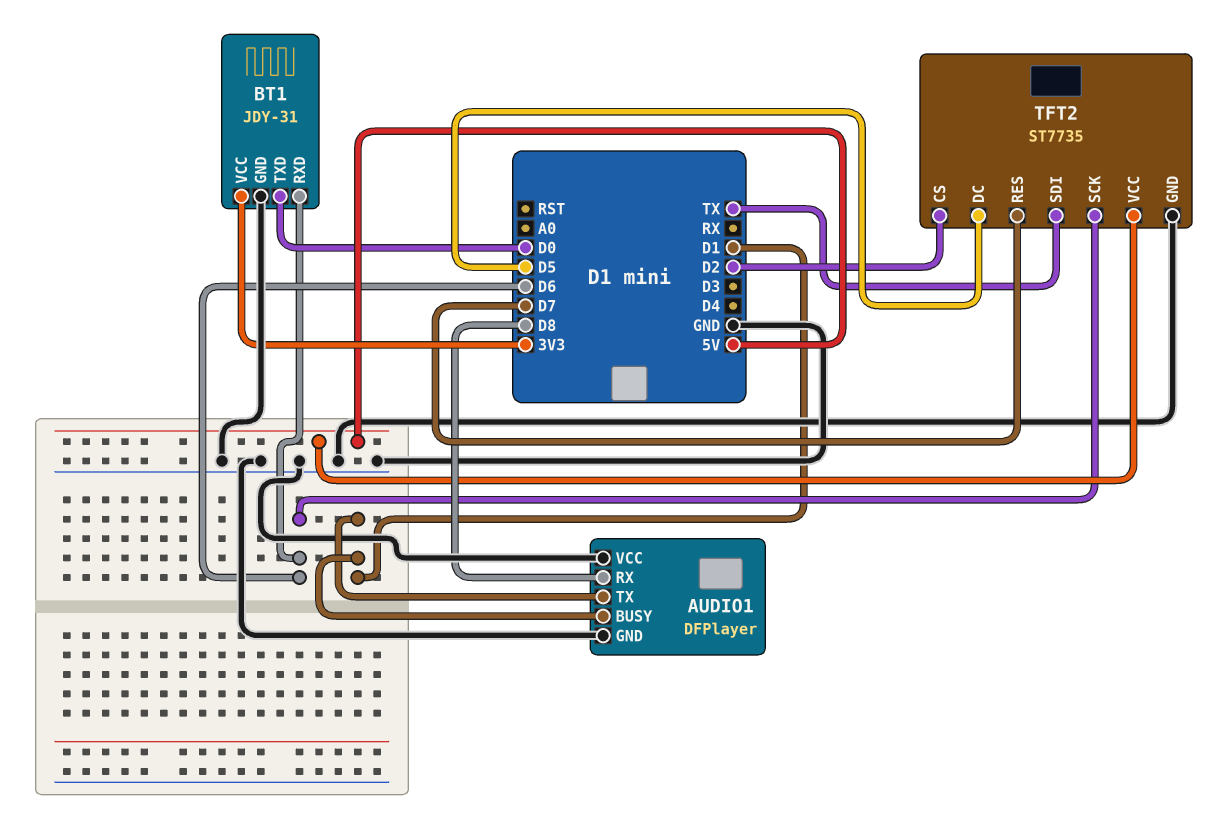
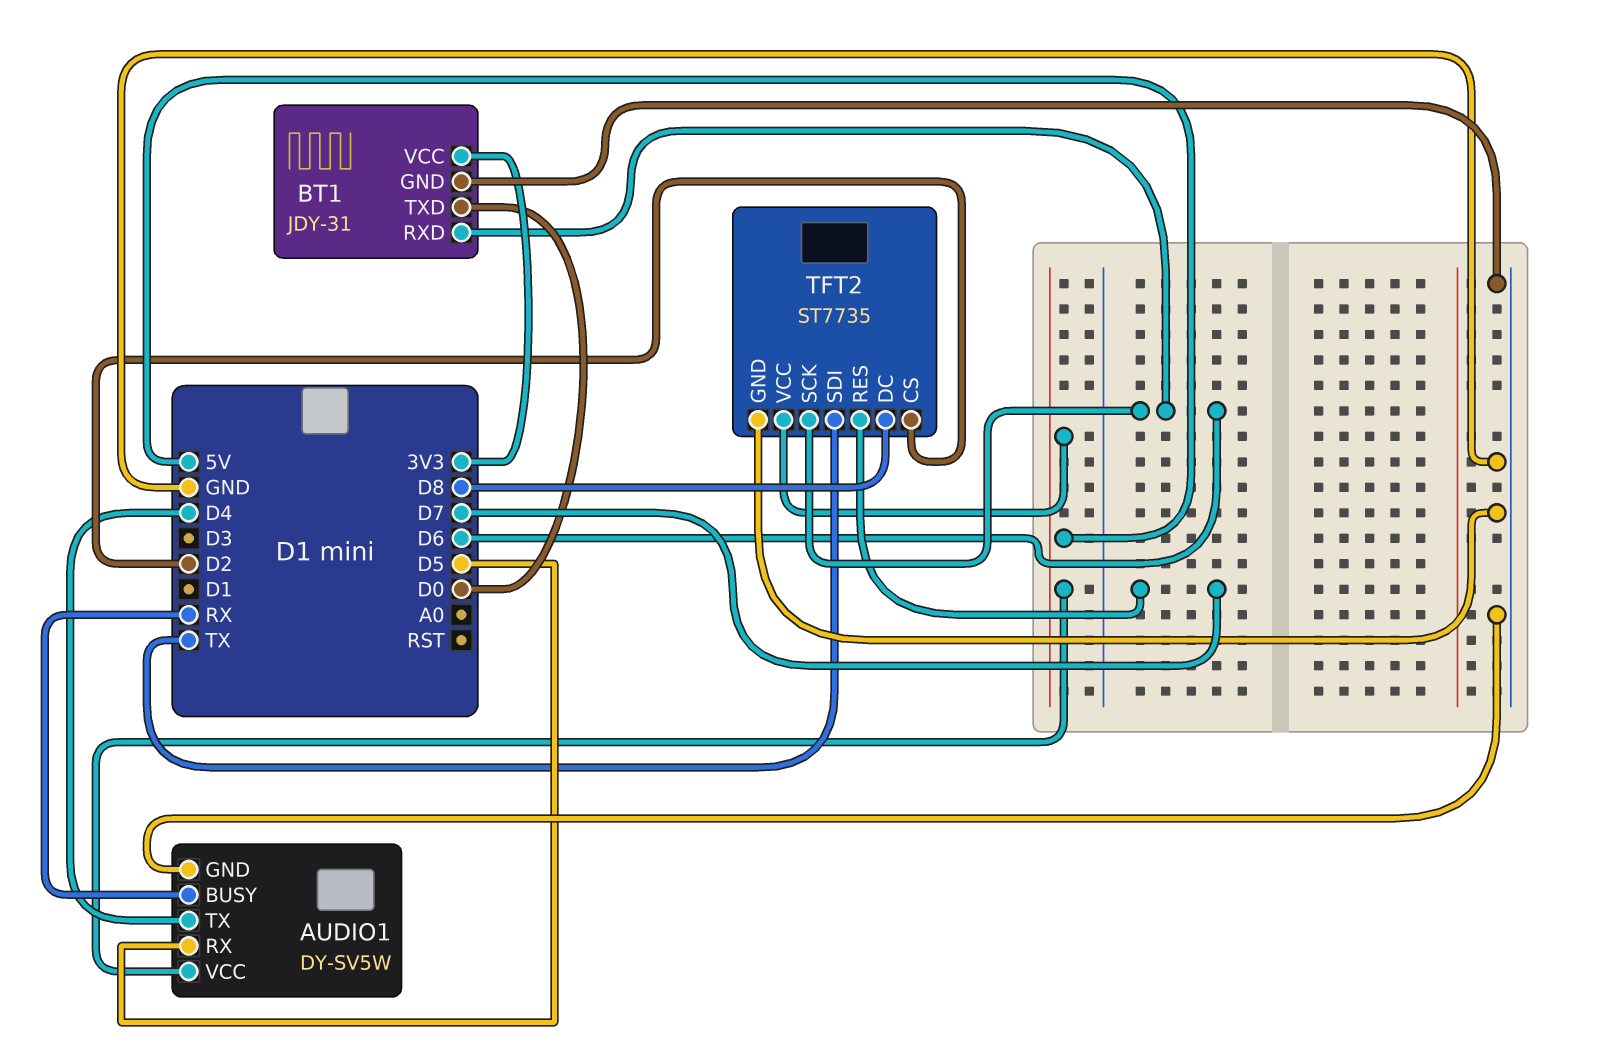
AUDIO1: DFPlayer -> DY-SV5W
AUDIO1 pin BUSY: D1 -> RX
AUDIO1 pin RX: D8 -> D5
AUDIO1 pin TX: D1 -> D4
AUDIO1 pin VCC: GND -> 5V
TFT2 pin DC: D5 -> D8

